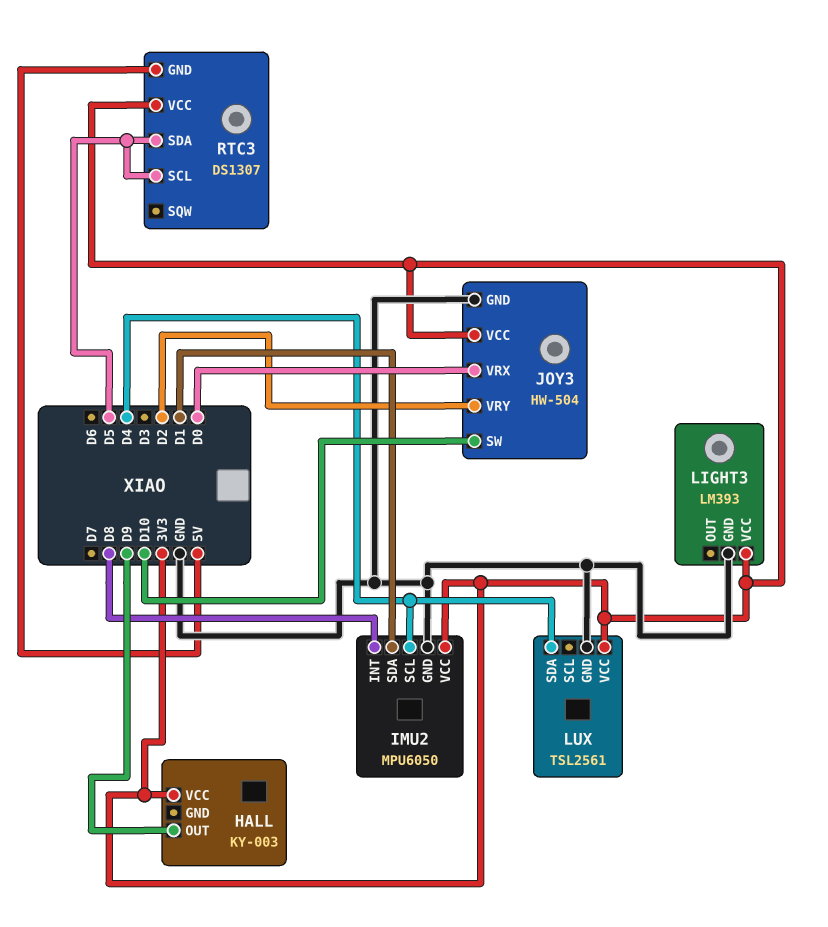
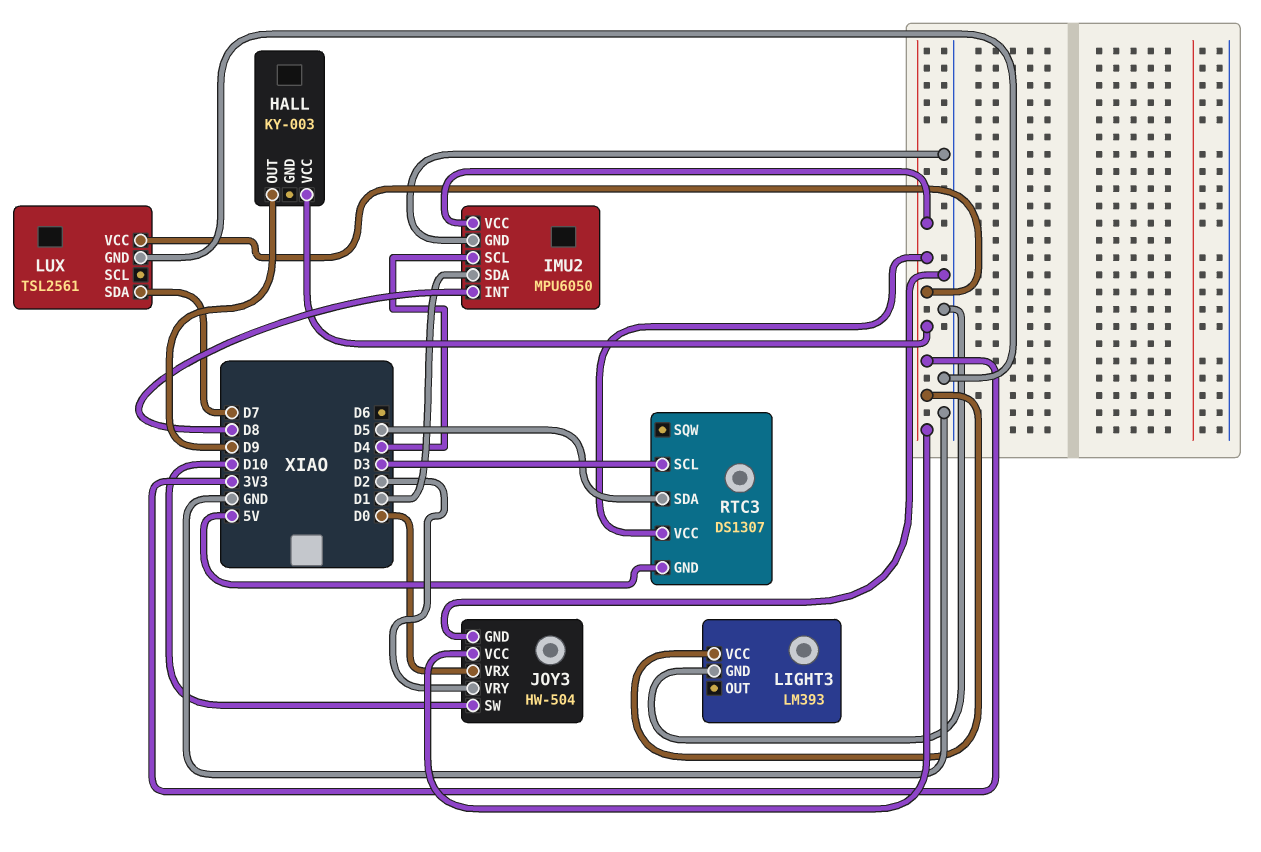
LUX pin SDA: D4 -> D7
RTC3 pin SCL: D5 -> D3

